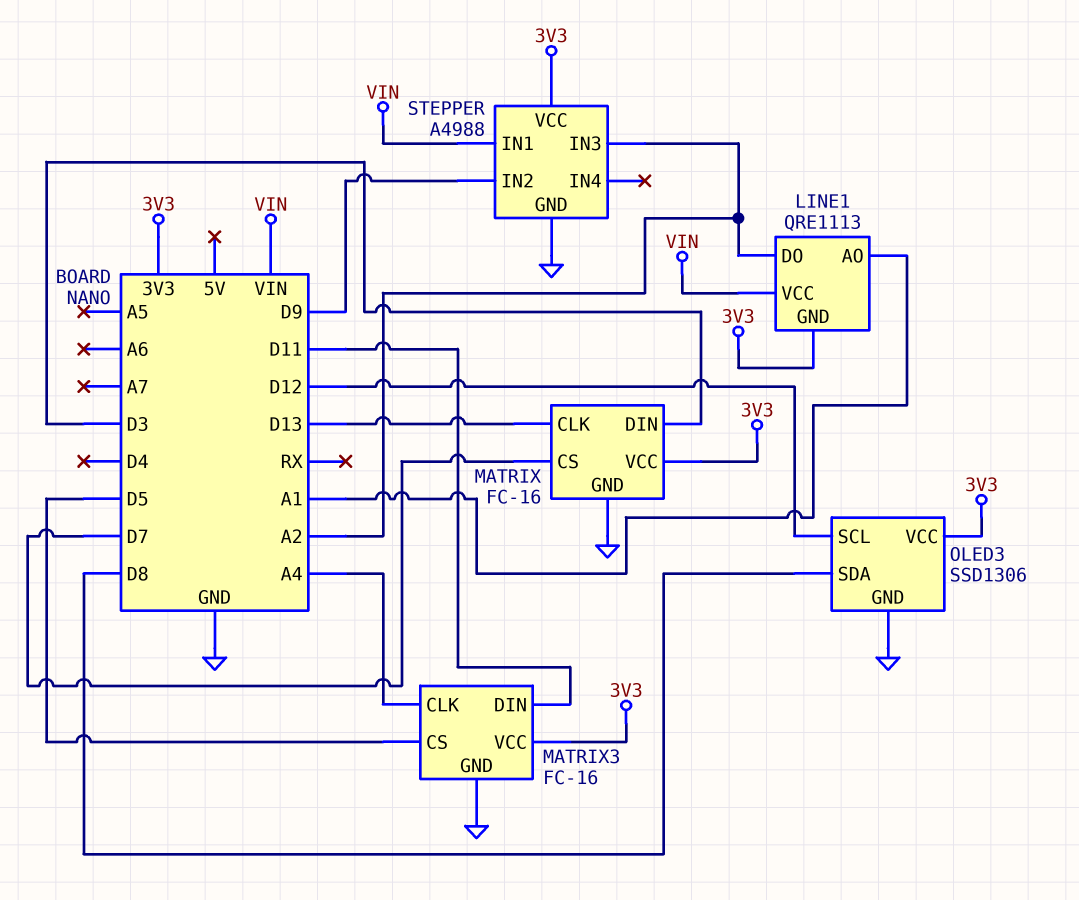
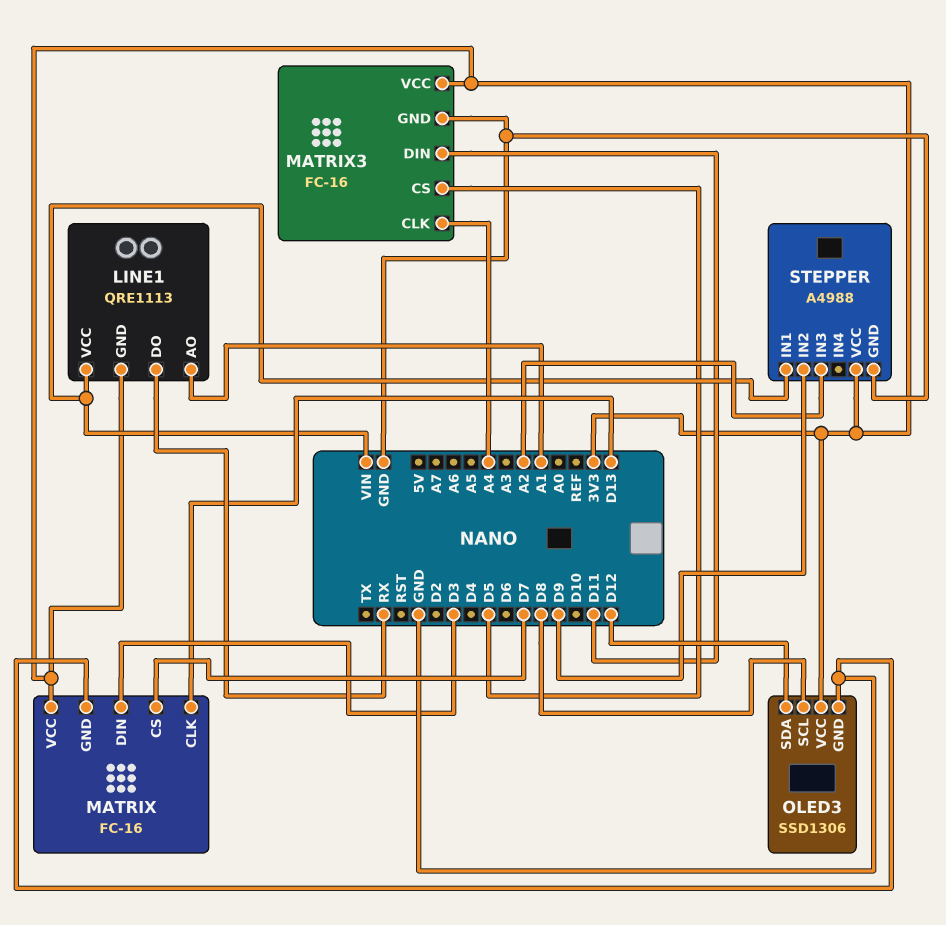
LINE1 pin DO: A2 -> RX
OLED3 pin SCL: D12 -> D8
OLED3 pin SDA: D8 -> D12

